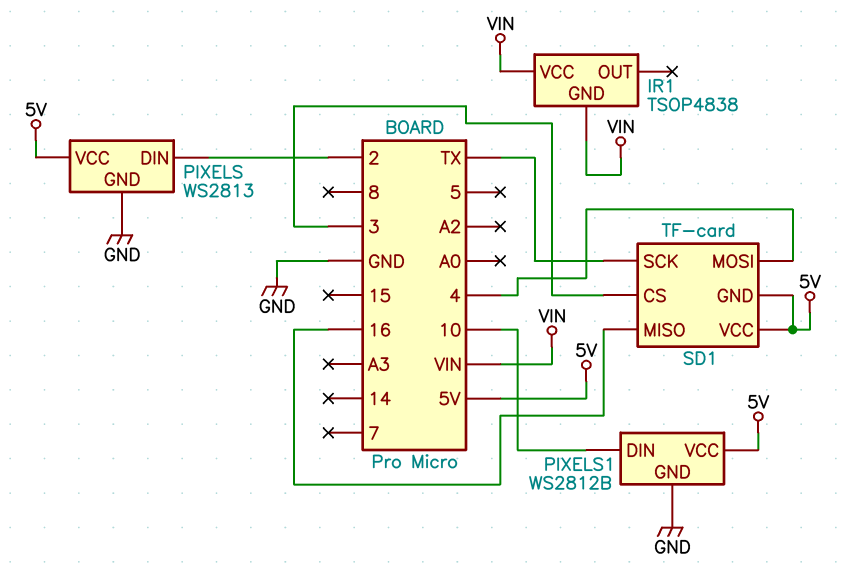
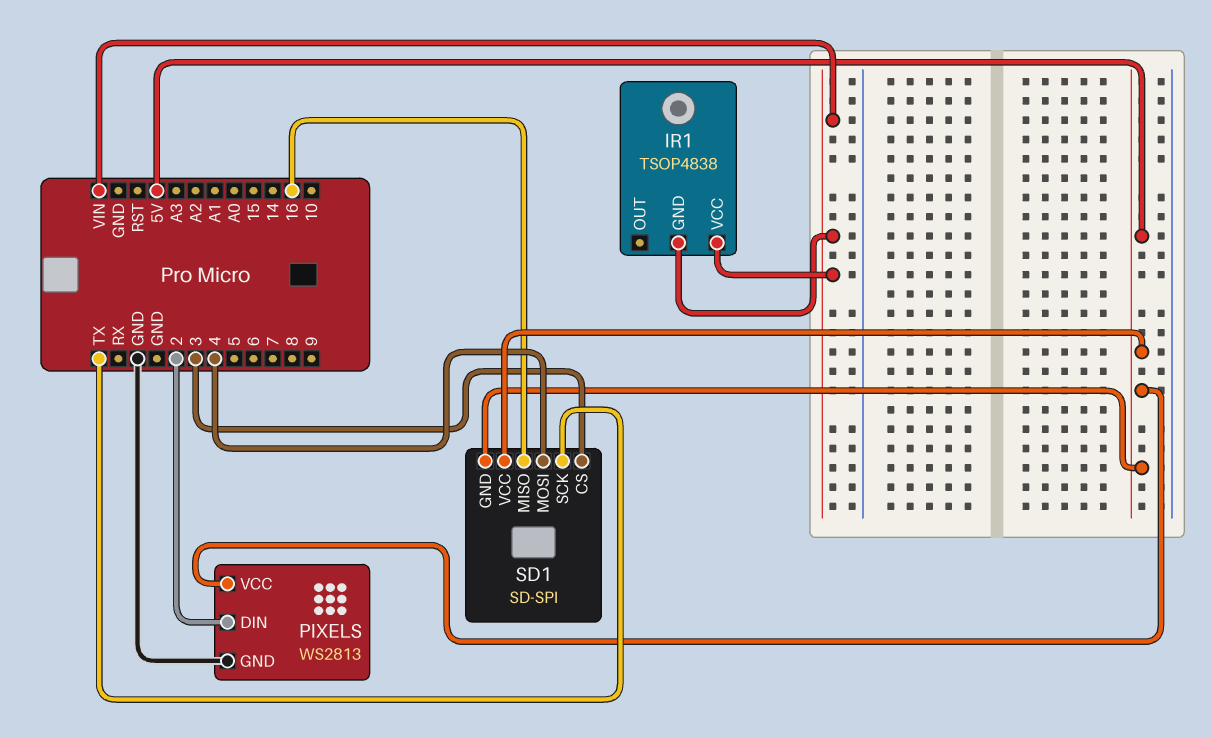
PIXELS1: WS2812B -> none
PIXELS1 pin DIN: 10 -> none
PIXELS1 pin GND: GND -> none
PIXELS1 pin VCC: 5V -> none
SD1: TF-card -> SD-SPI

